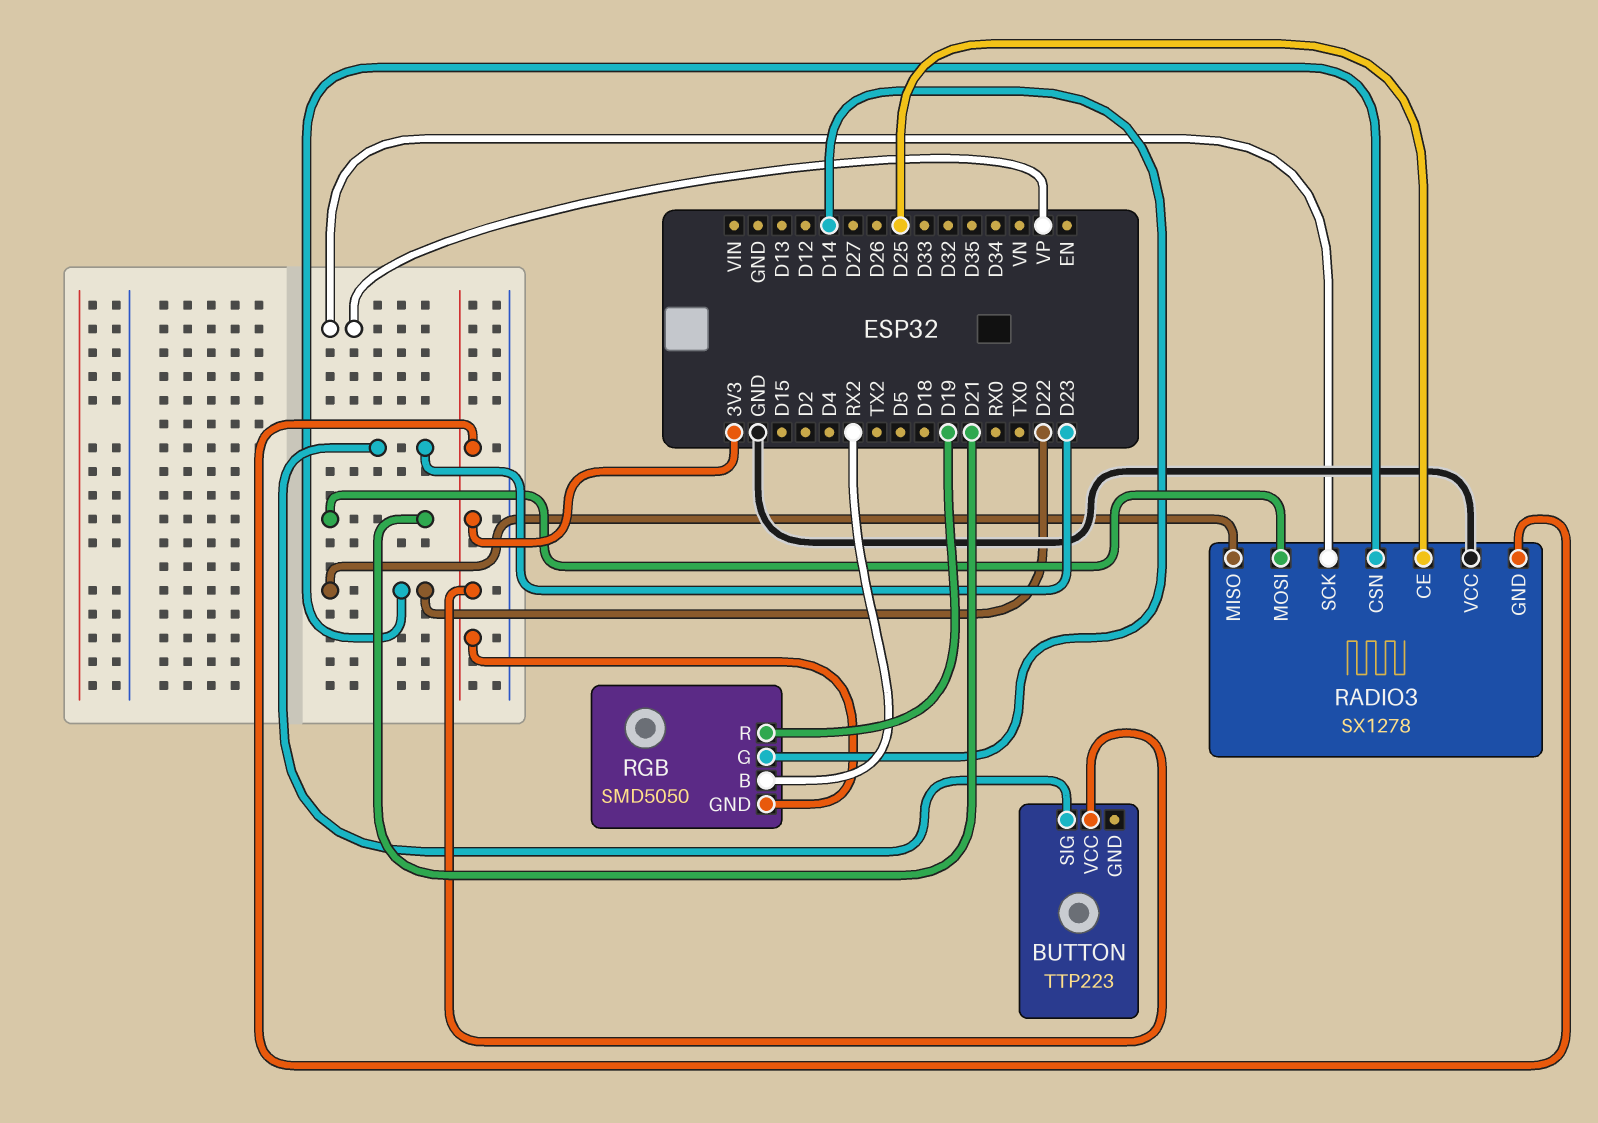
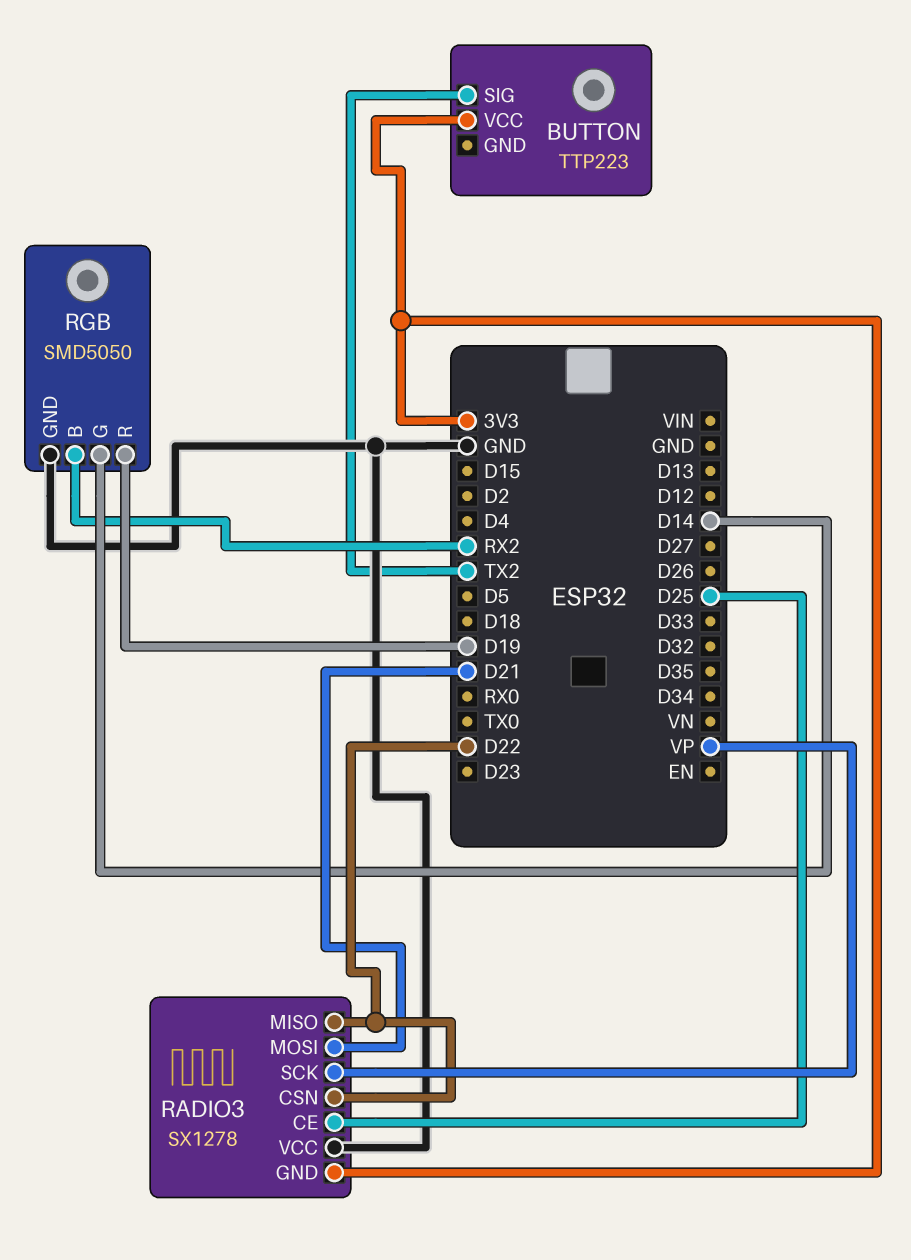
BUTTON pin SIG: D23 -> TX2
RGB pin GND: 3V3 -> GND

